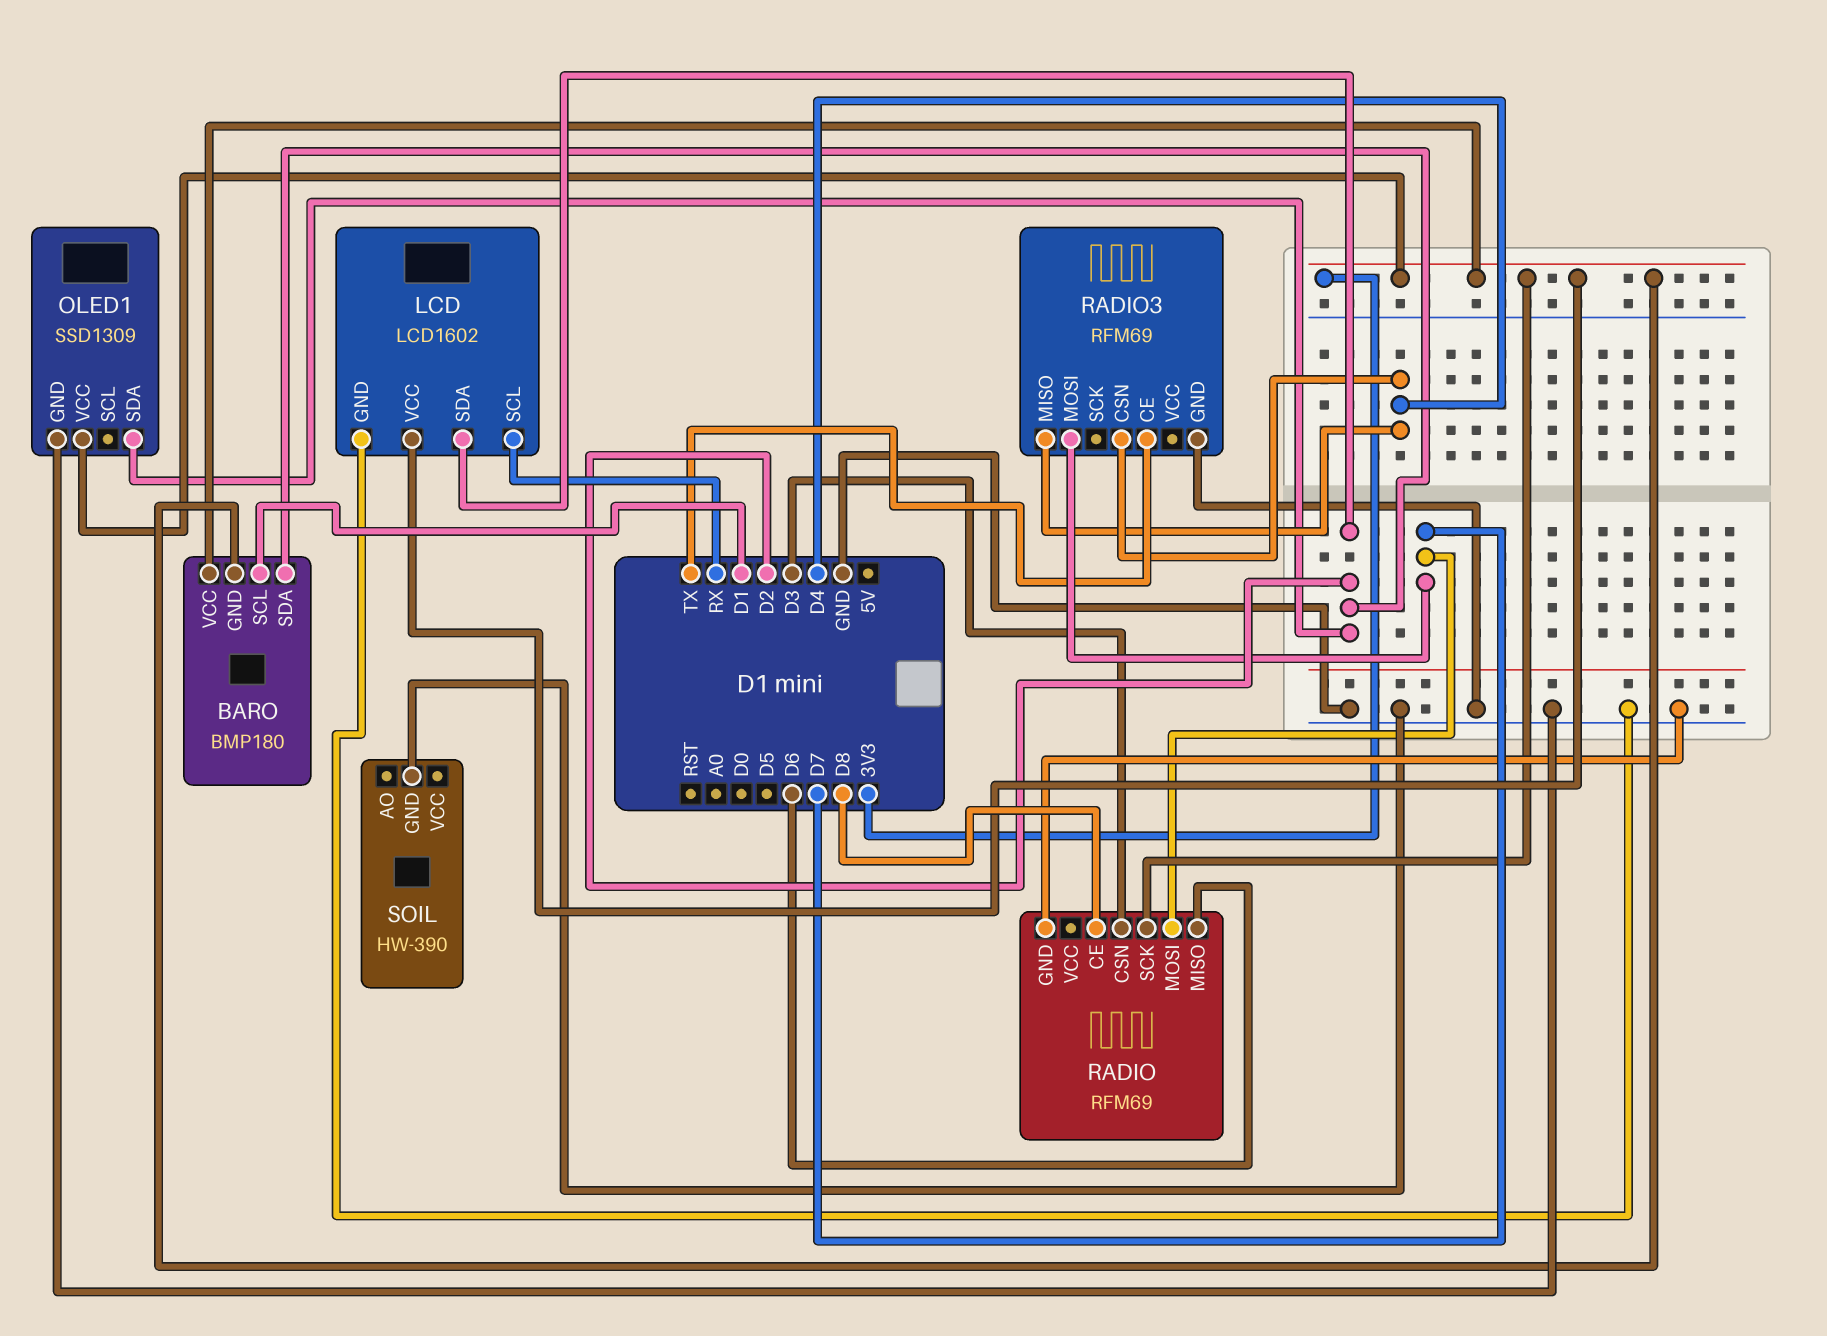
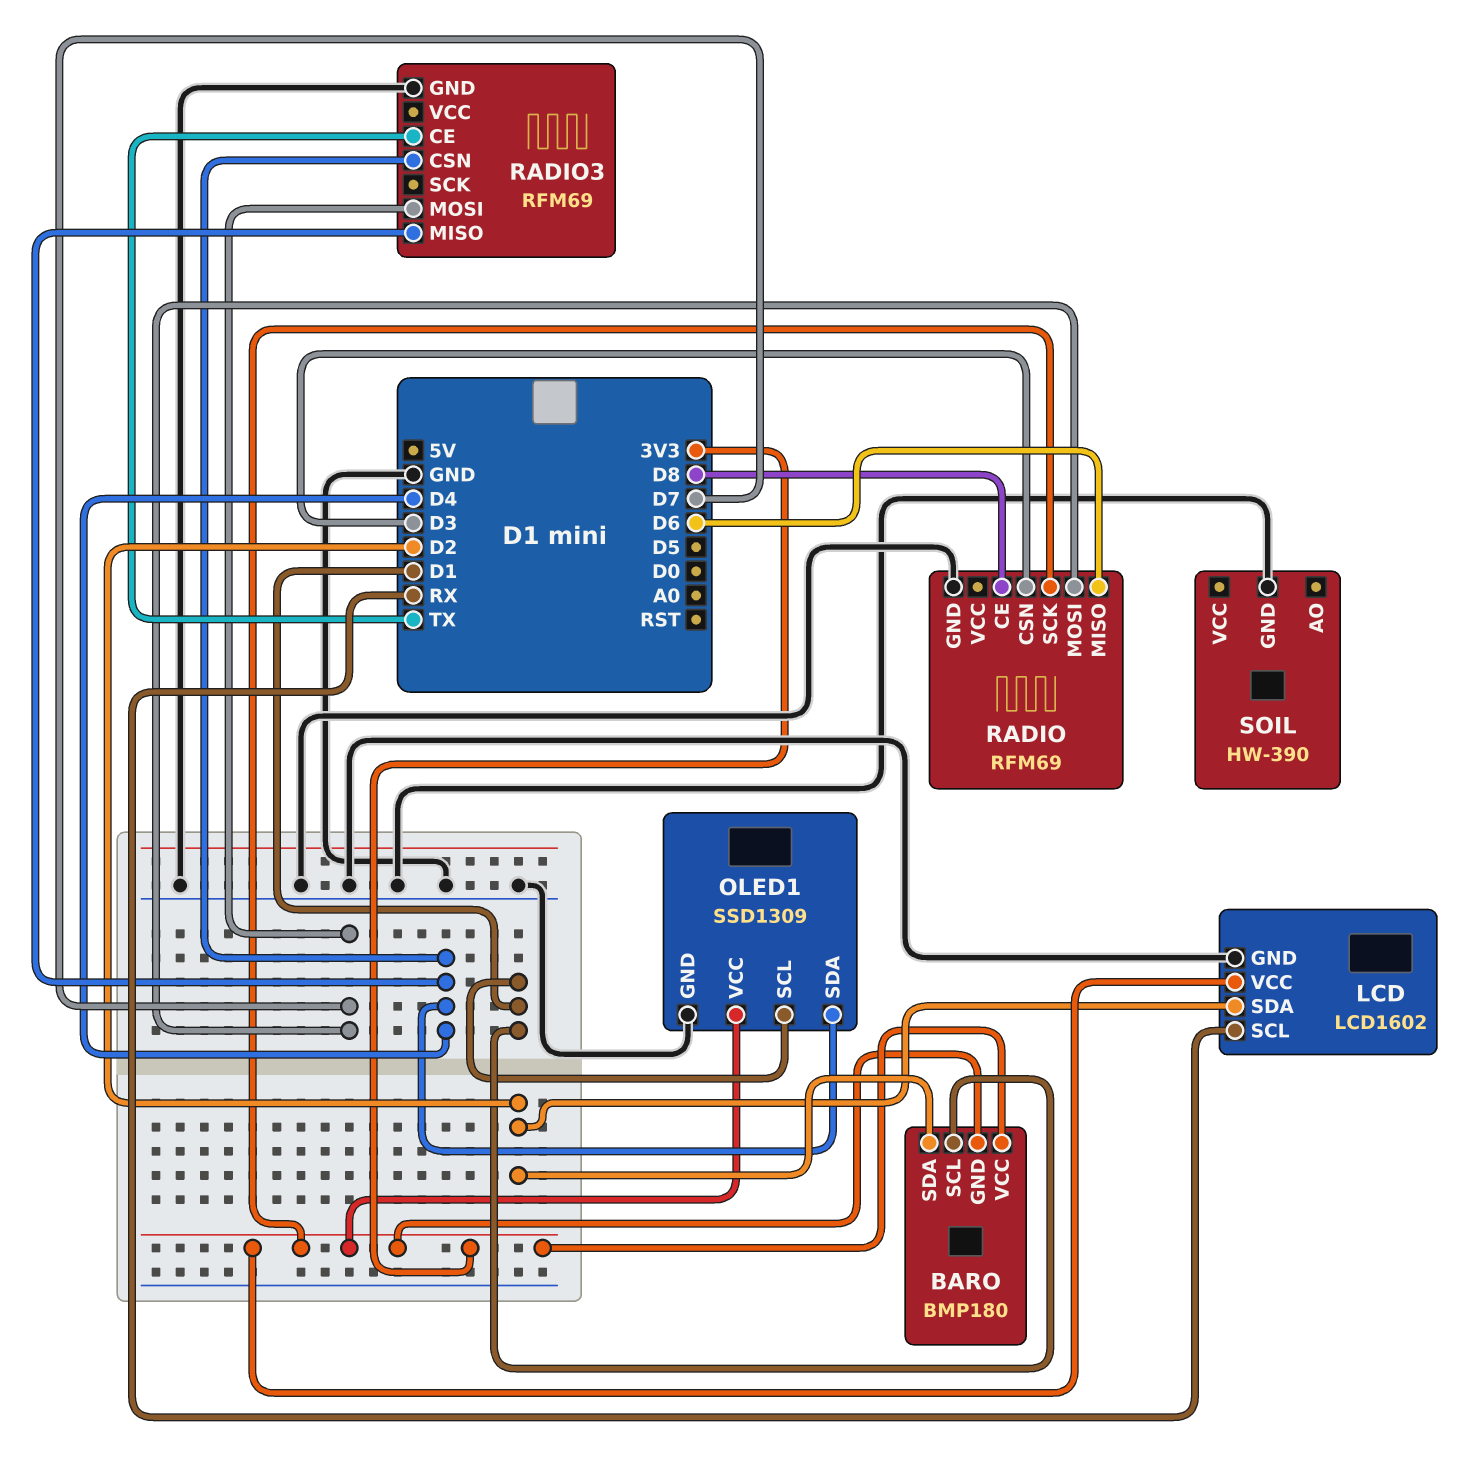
OLED1 pin SCL: none -> D1
OLED1 pin SDA: D2 -> D4

